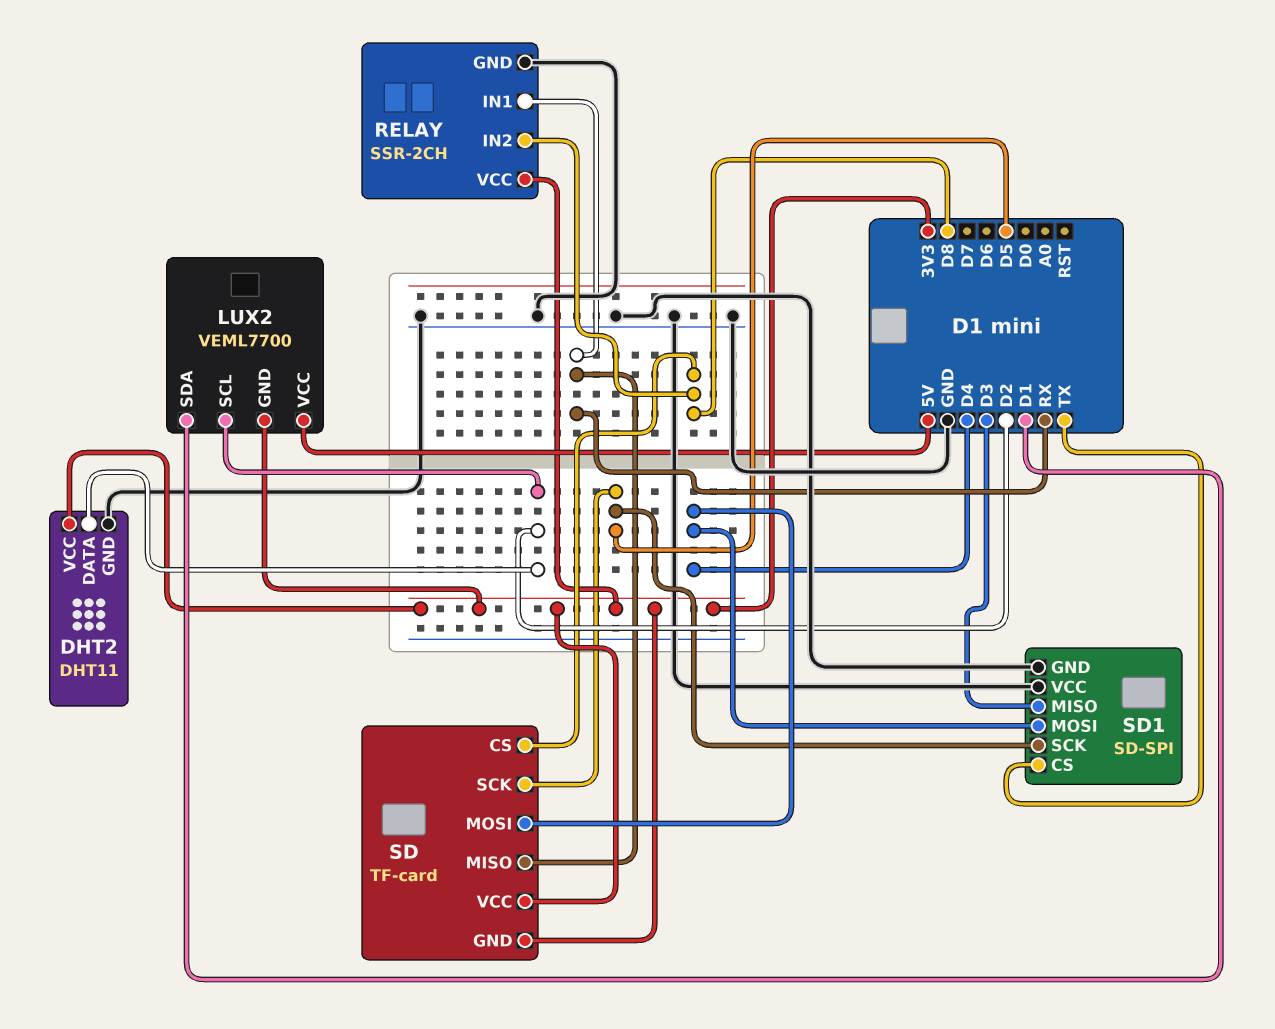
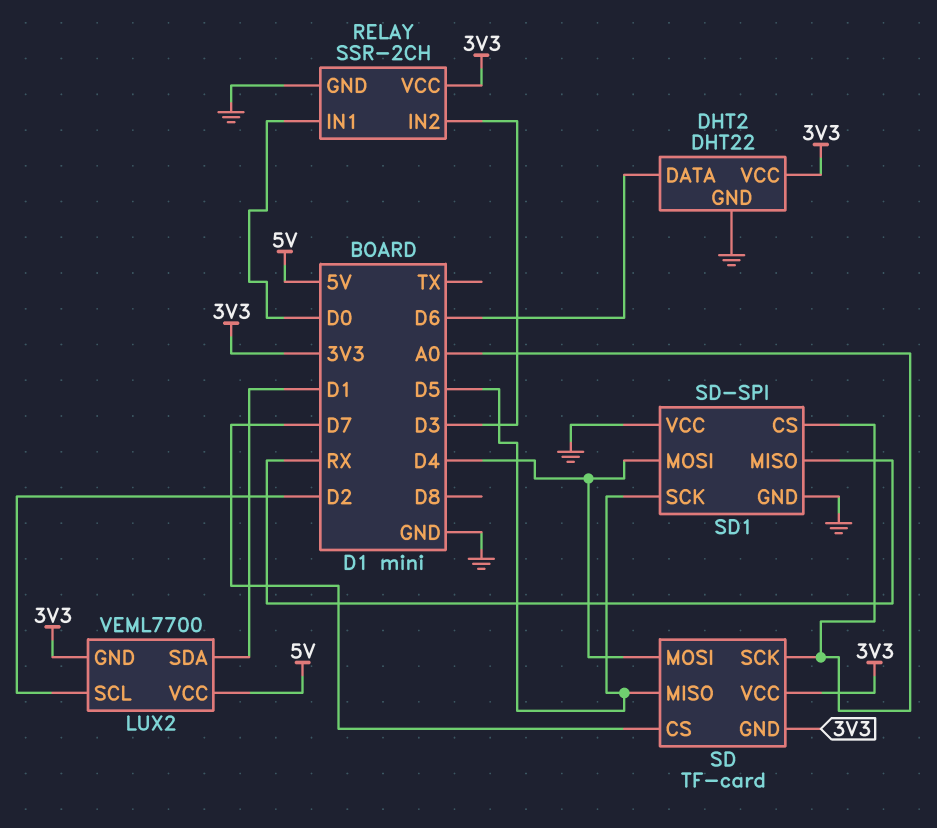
DHT2: DHT11 -> DHT22
DHT2 pin DATA: D2 -> D6
RELAY pin IN1: RX -> D0
RELAY pin IN2: D8 -> D3
SD pin CS: D8 -> D7
SD pin MISO: RX -> D5
SD pin SCK: D5 -> A0
SD1 pin CS: TX -> A0
SD1 pin MISO: D3 -> RX

